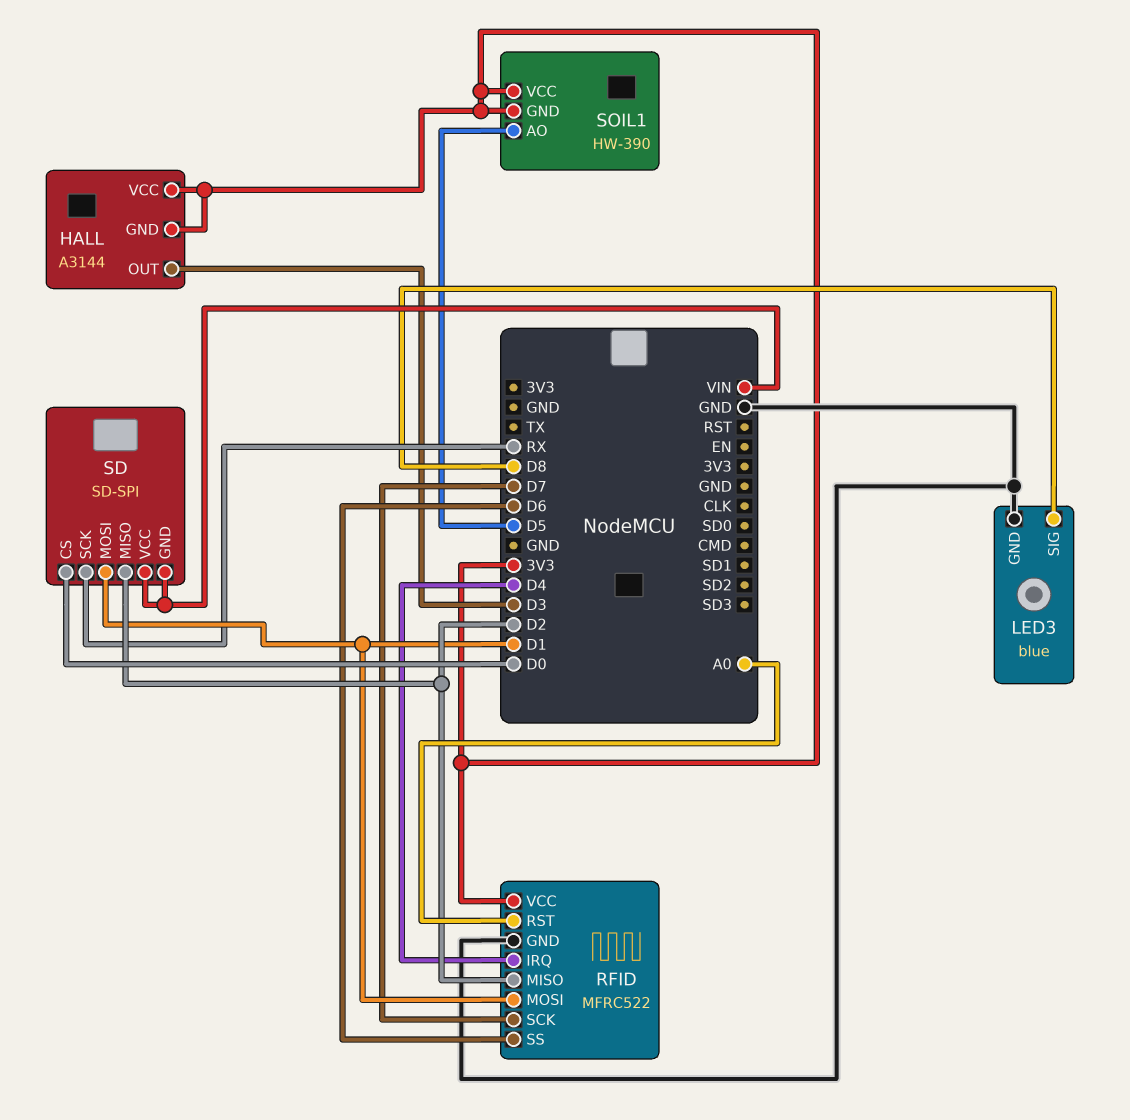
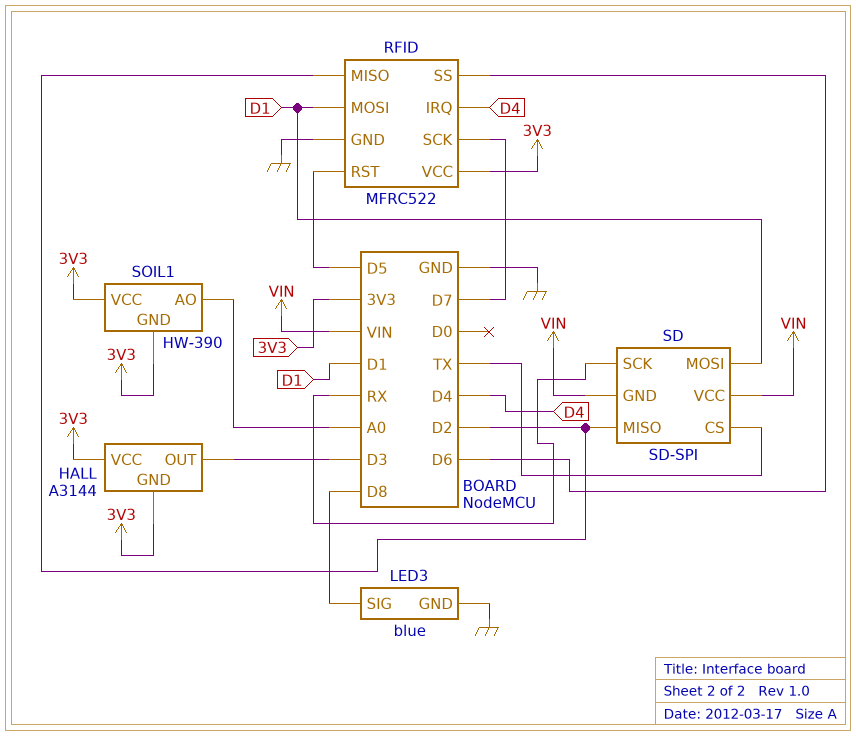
RFID pin RST: A0 -> D5
SD pin CS: D0 -> TX
SOIL1 pin AO: D5 -> A0

